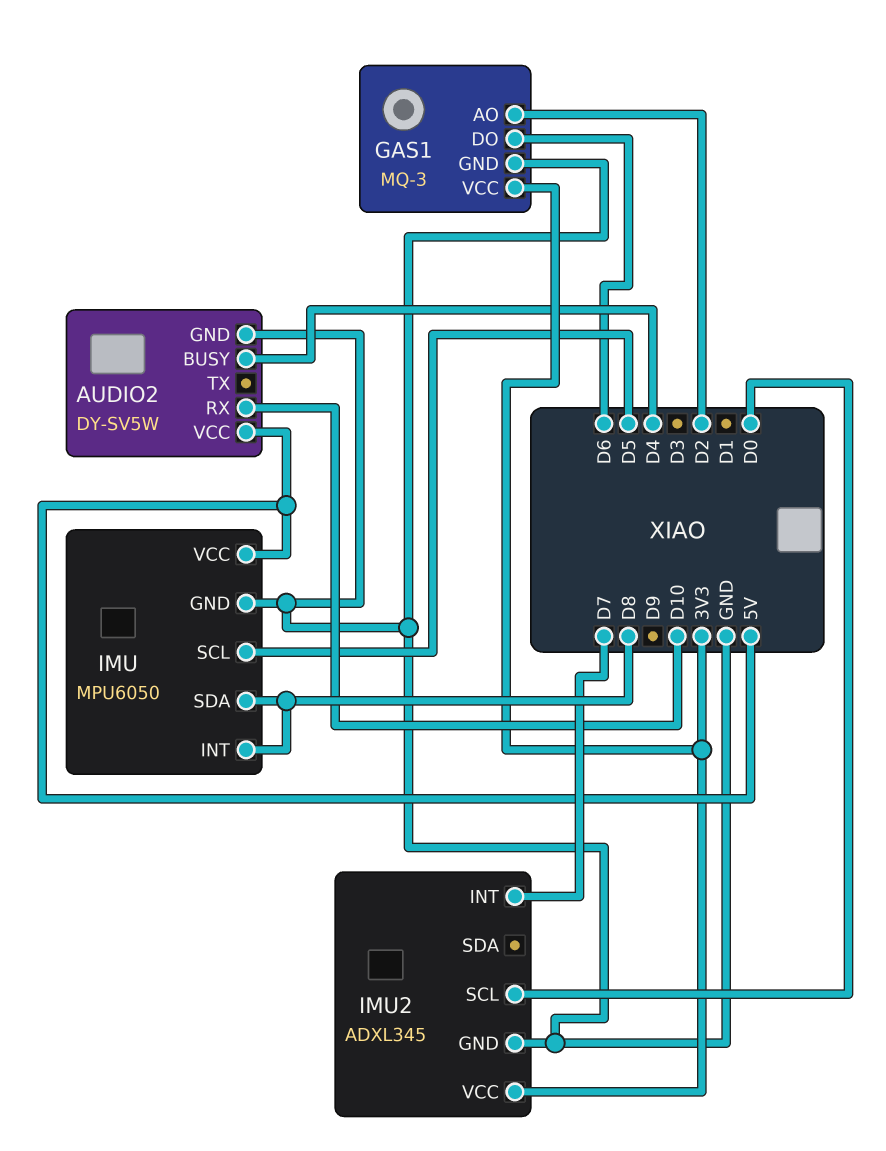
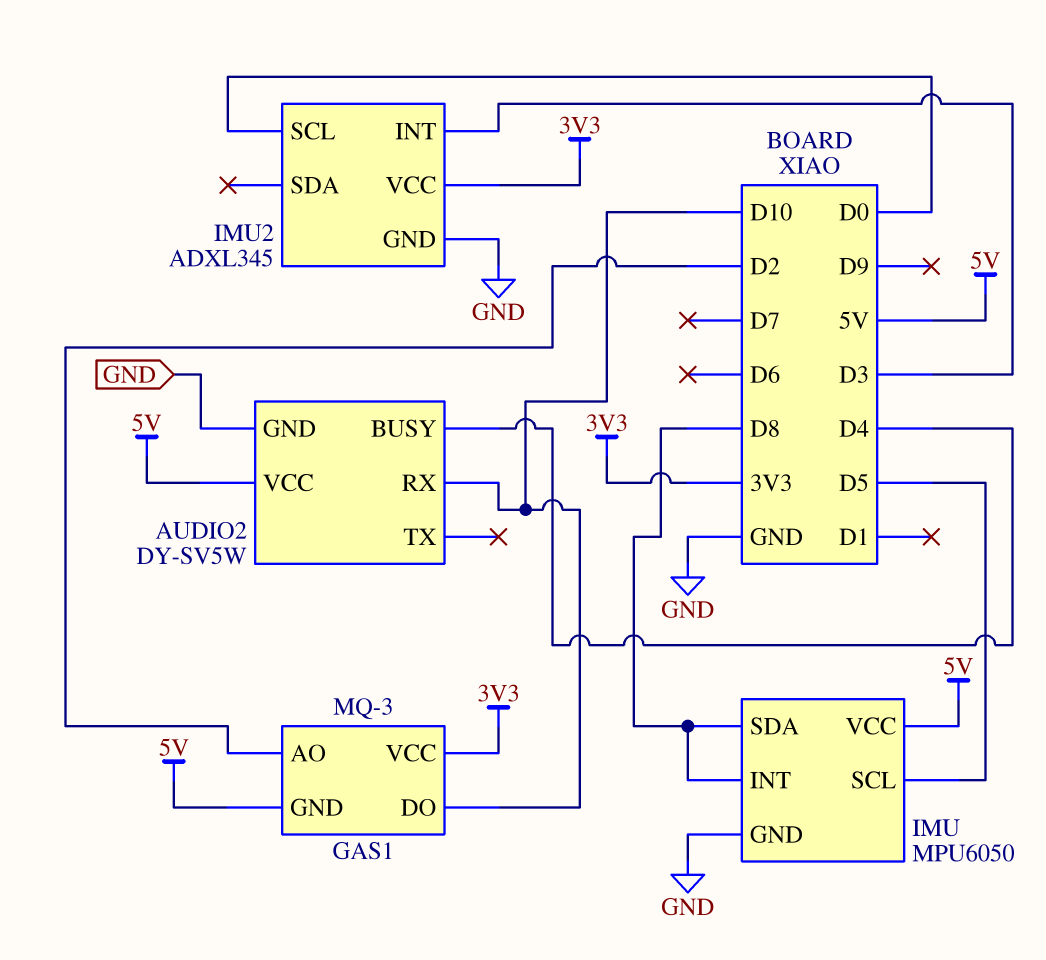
GAS1 pin DO: D6 -> D10
GAS1 pin GND: GND -> 5V
IMU2 pin INT: D7 -> D3

